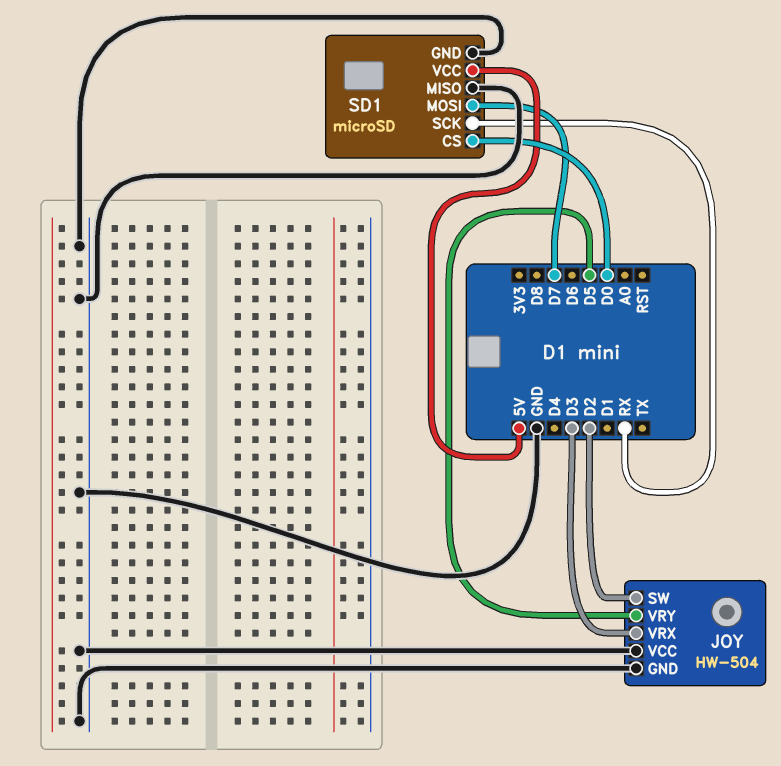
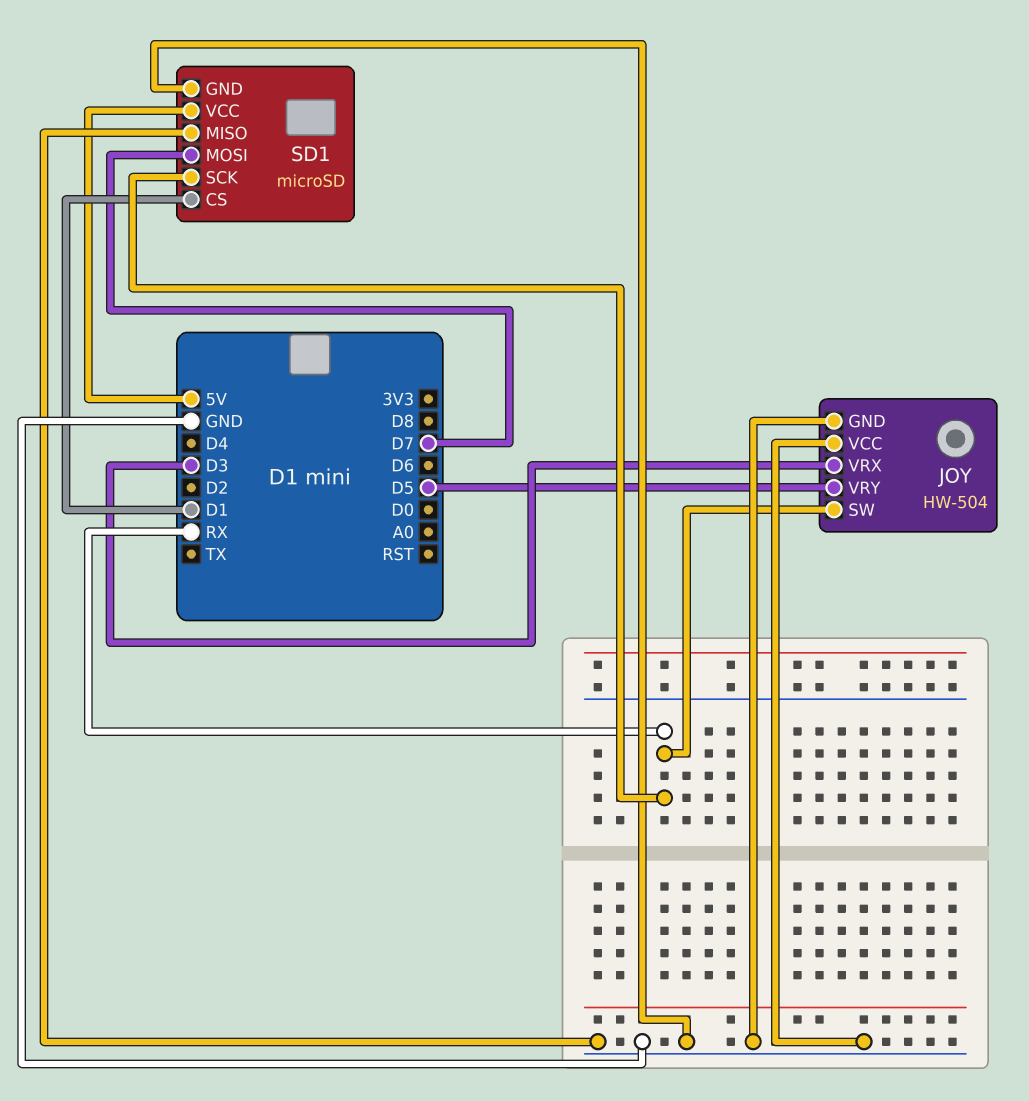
JOY pin SW: D2 -> RX
SD1 pin CS: D0 -> D1

